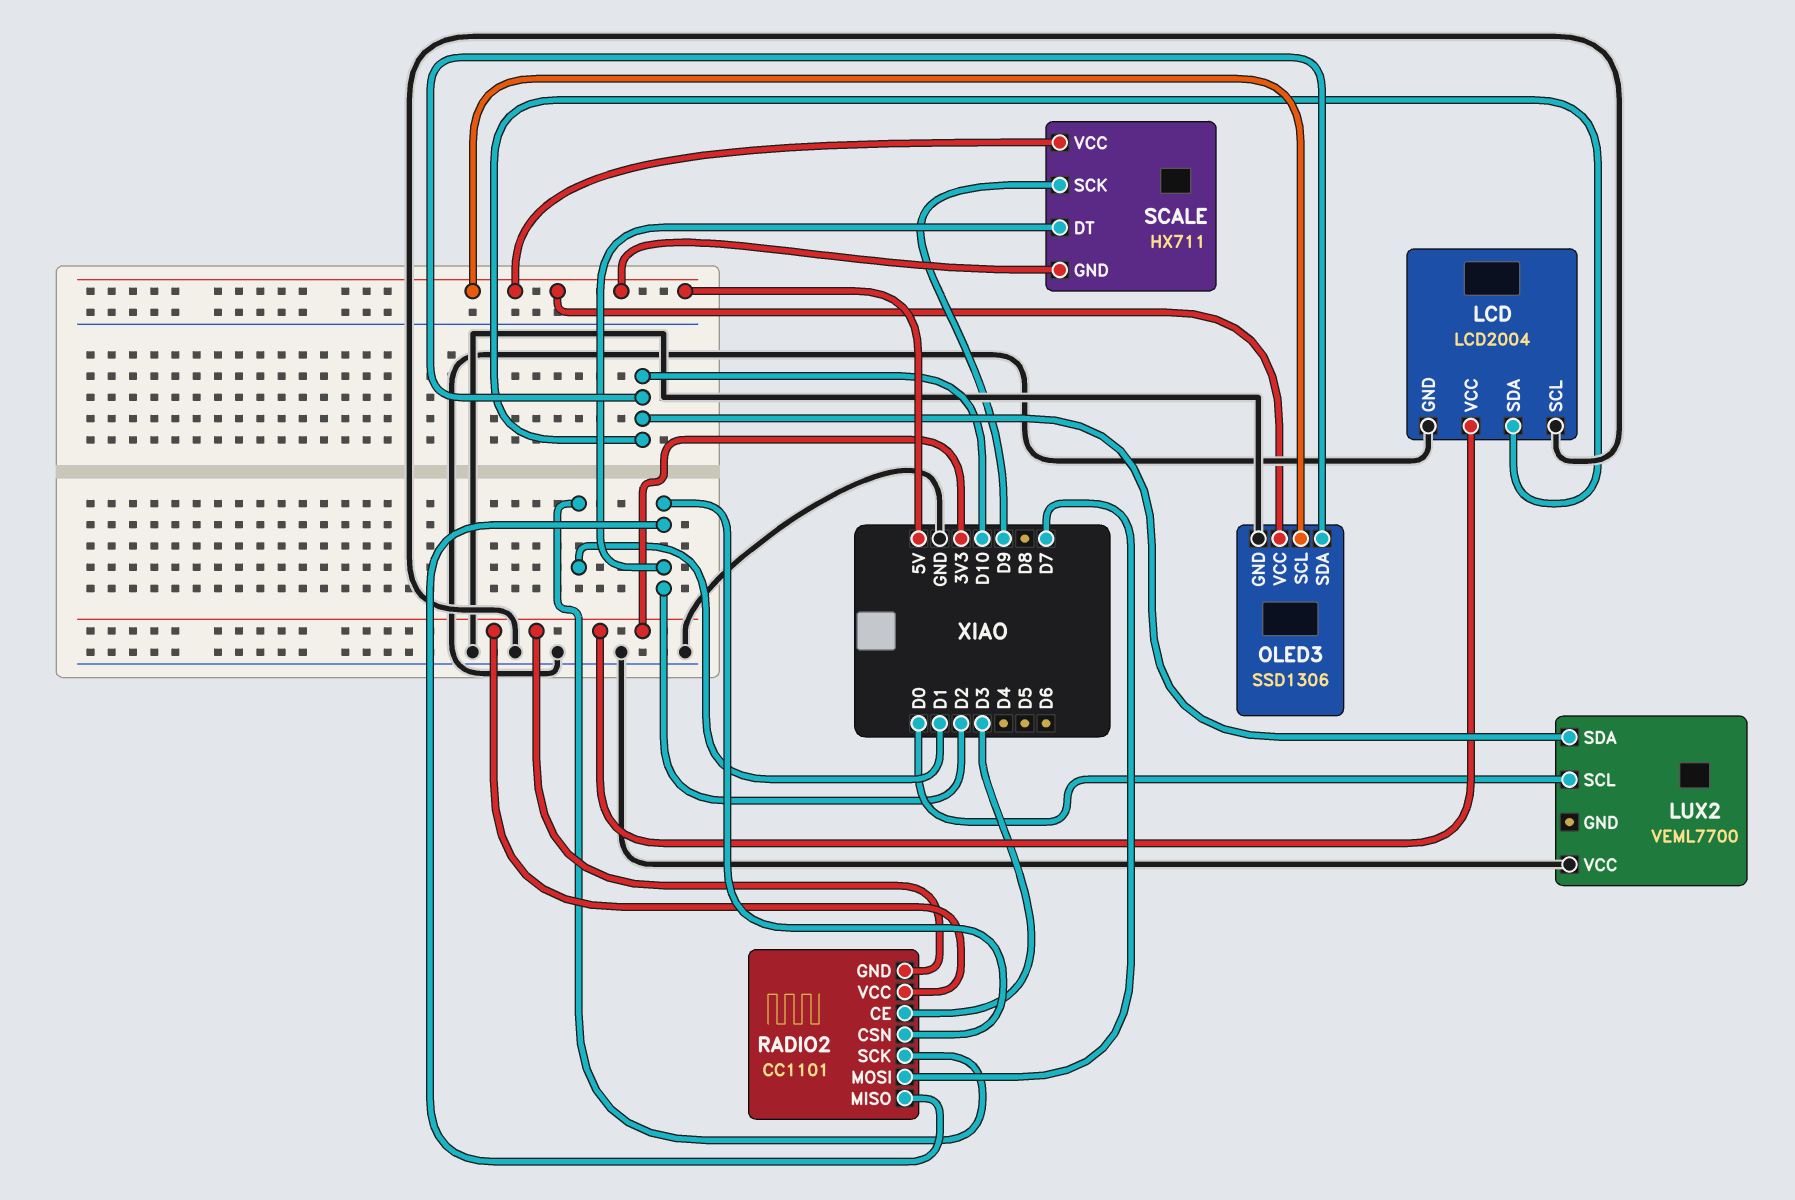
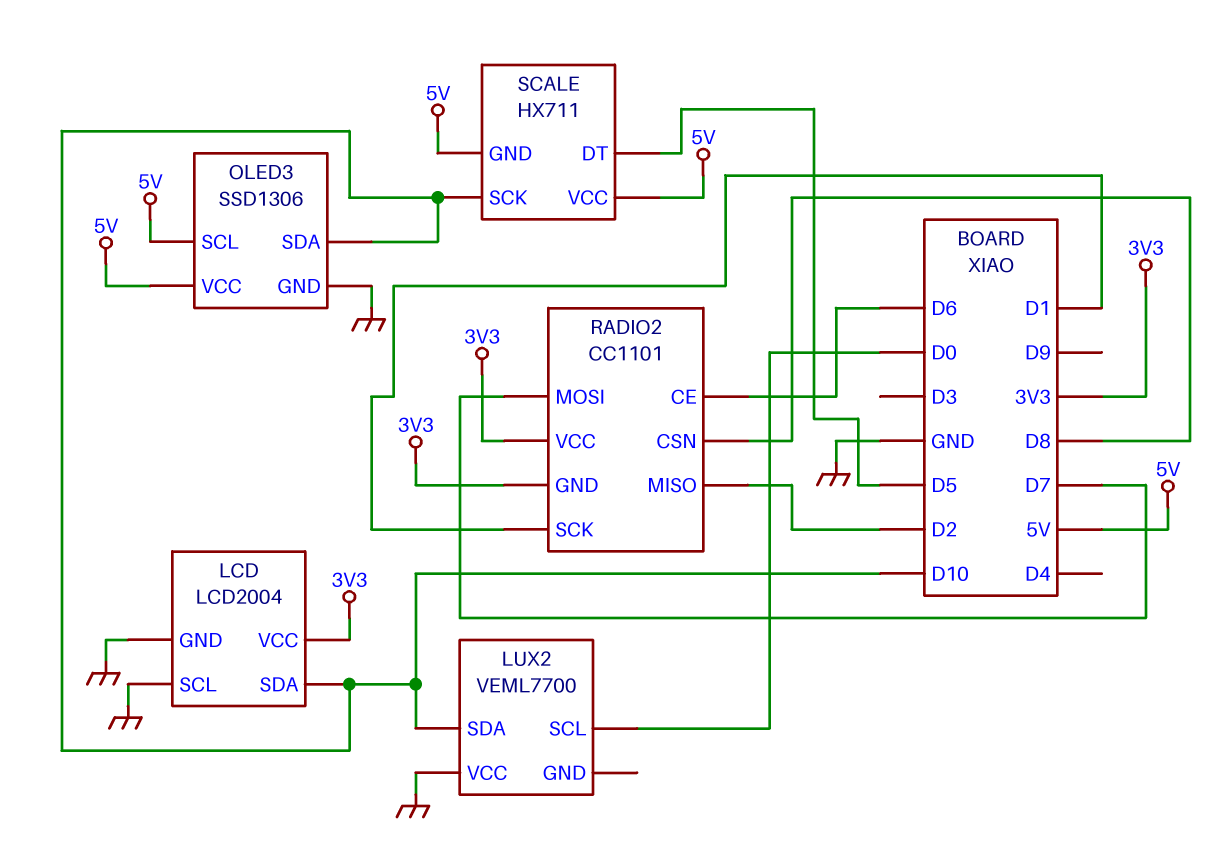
RADIO2 pin CE: D3 -> D6
RADIO2 pin CSN: D2 -> D8
SCALE pin DT: D2 -> D5
SCALE pin SCK: D9 -> D10

